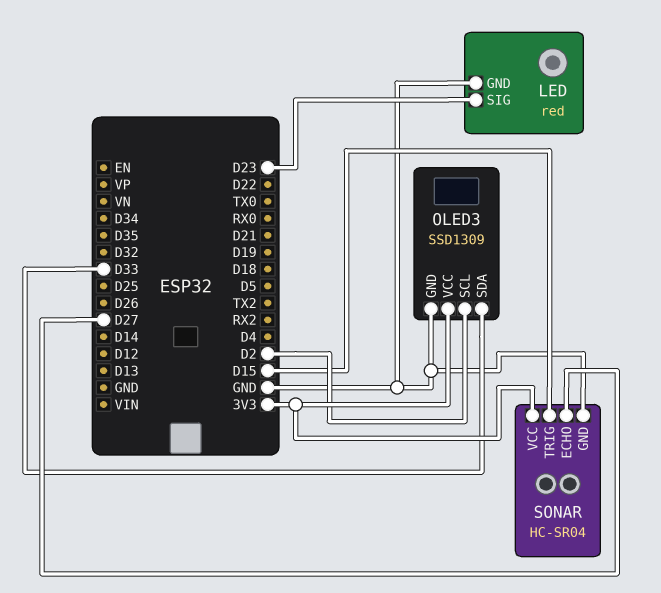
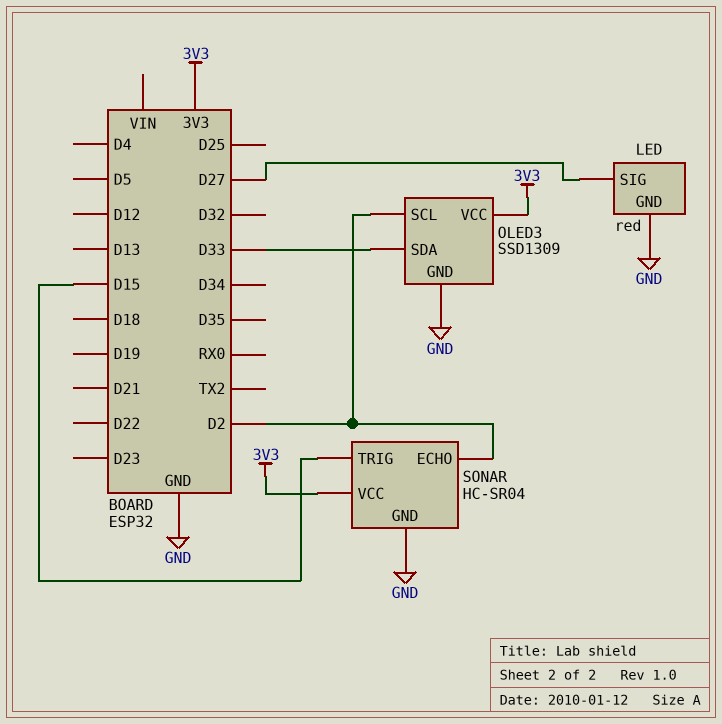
LED pin SIG: D23 -> D27
SONAR pin ECHO: D27 -> D2

